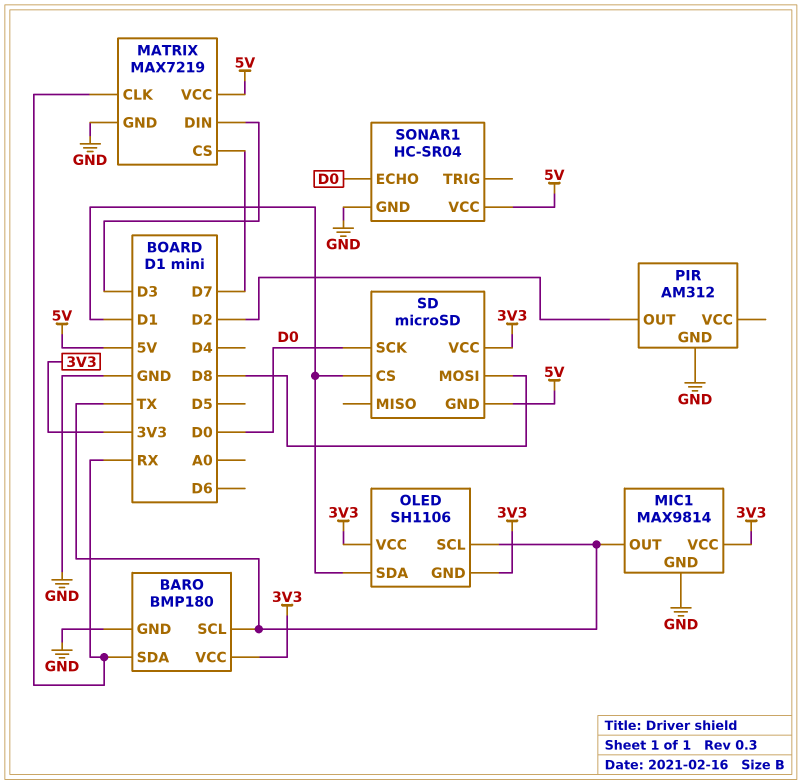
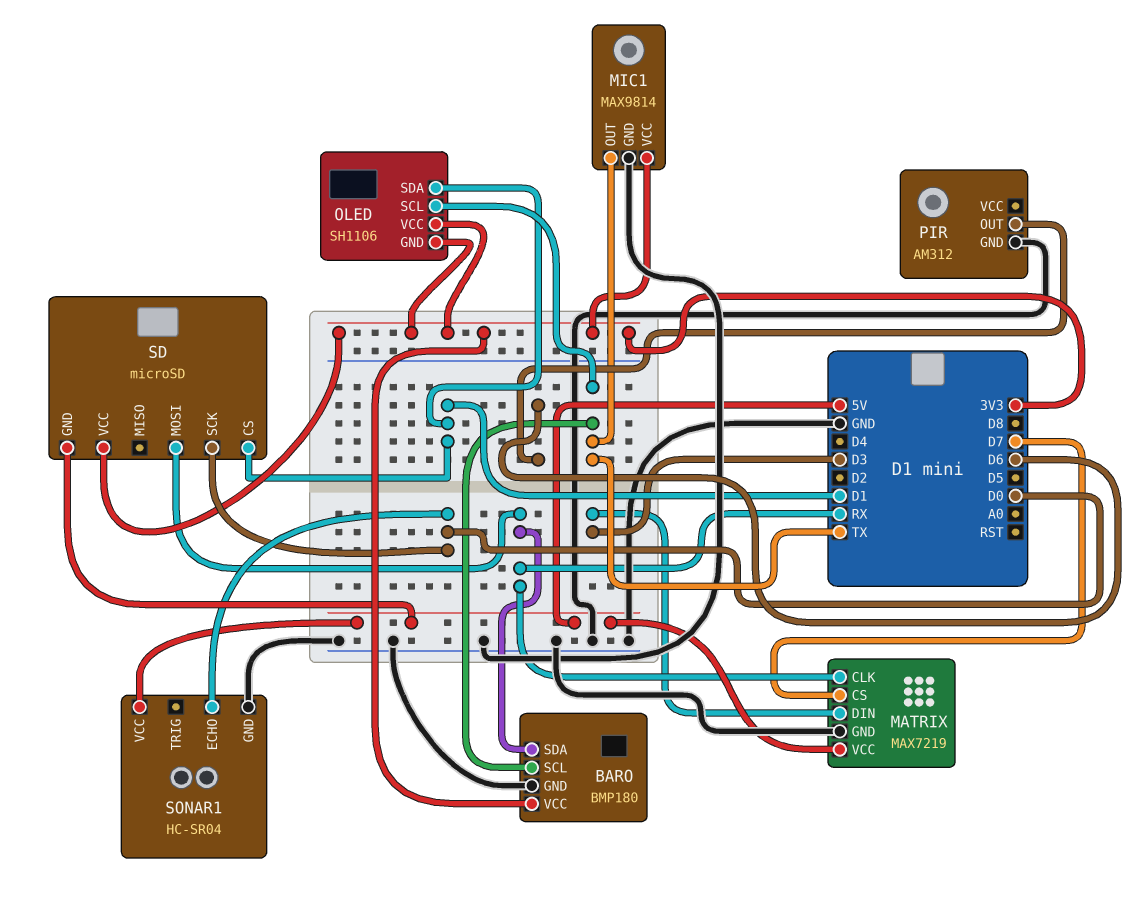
PIR pin OUT: D2 -> D6
SD pin MOSI: D8 -> RX

